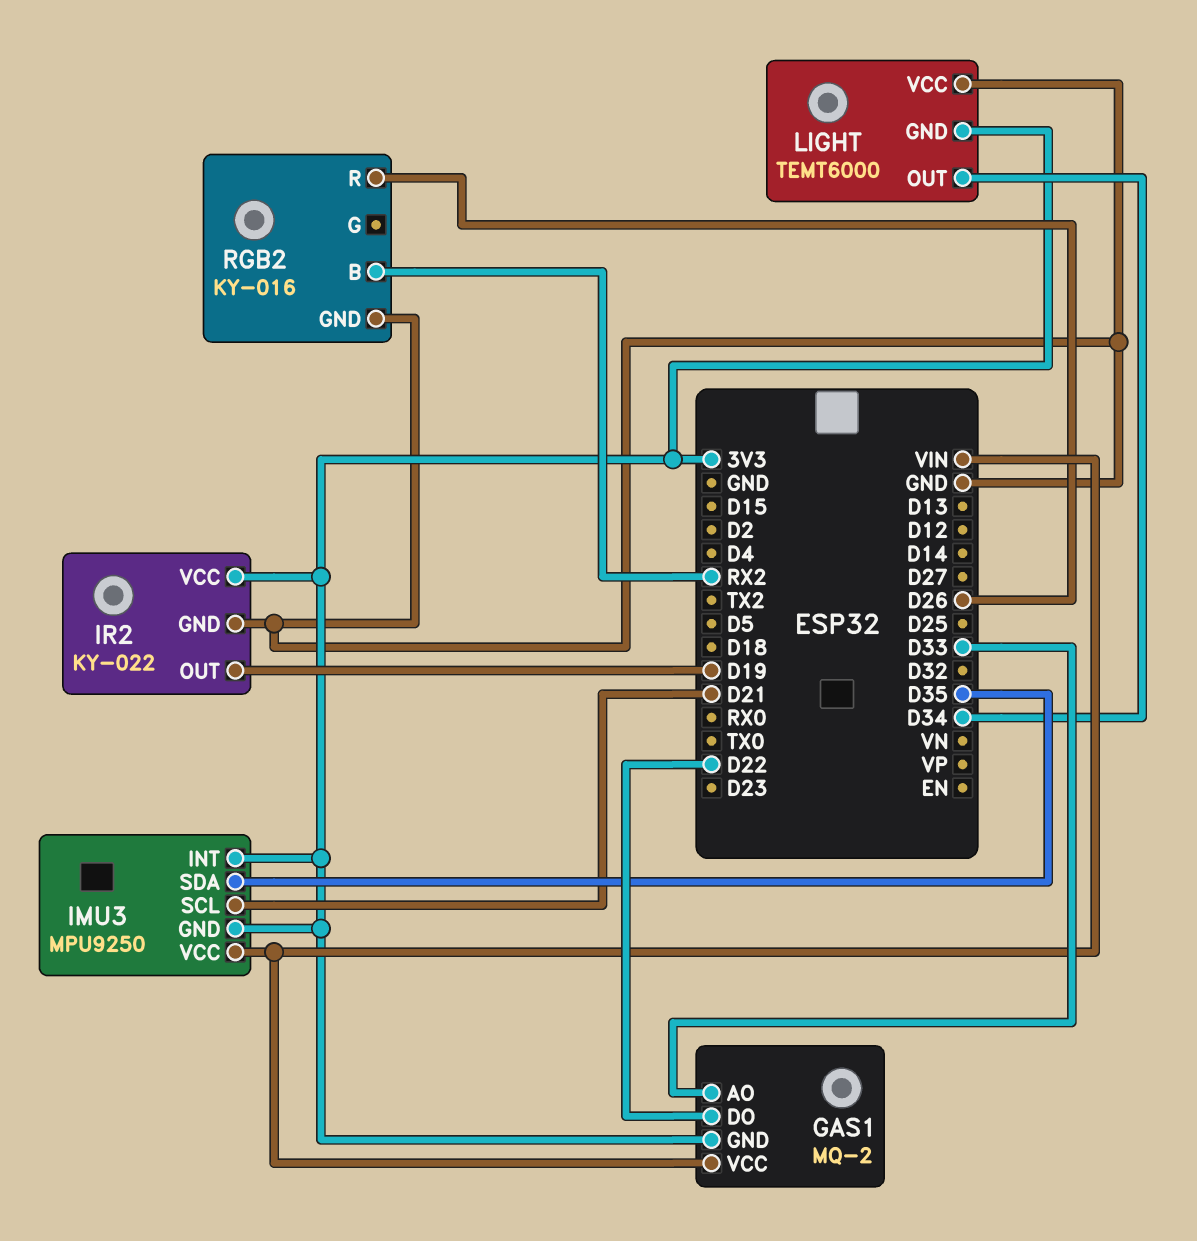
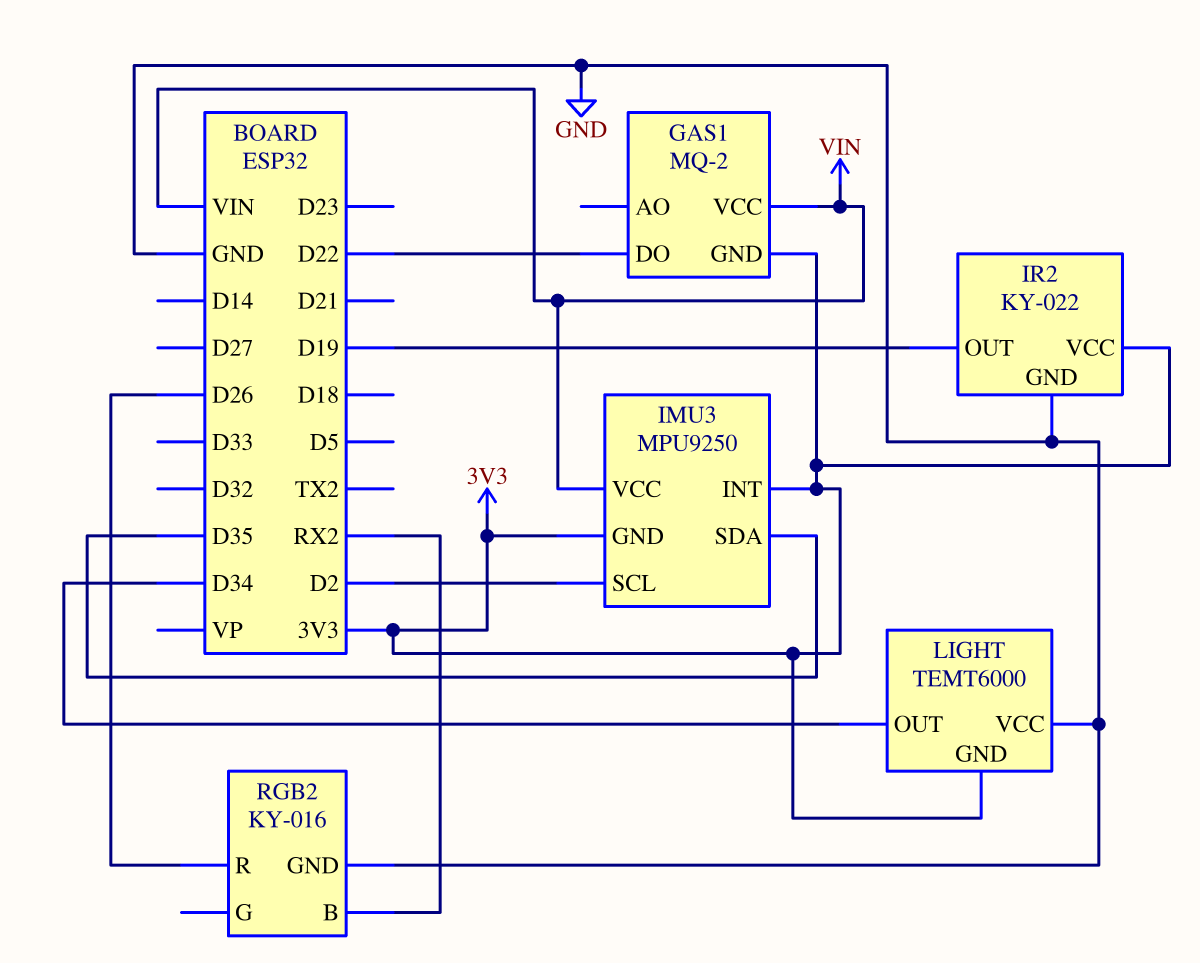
GAS1 pin AO: D33 -> none
IMU3 pin SCL: D21 -> D2

